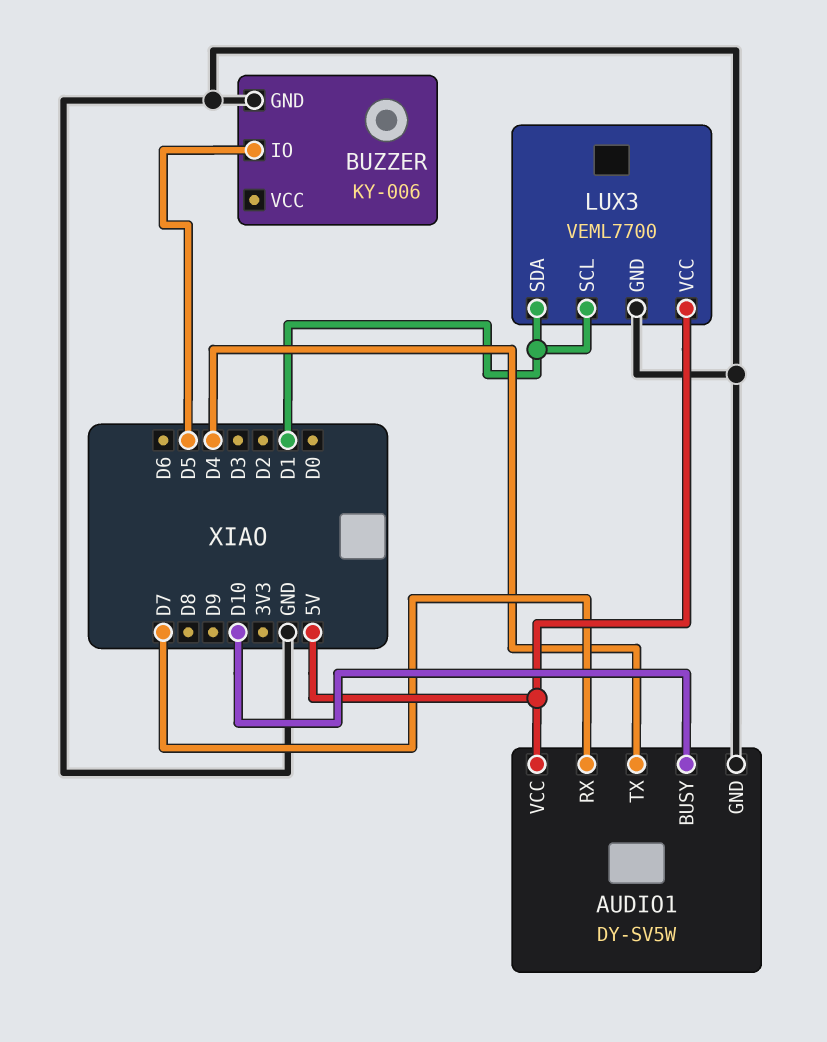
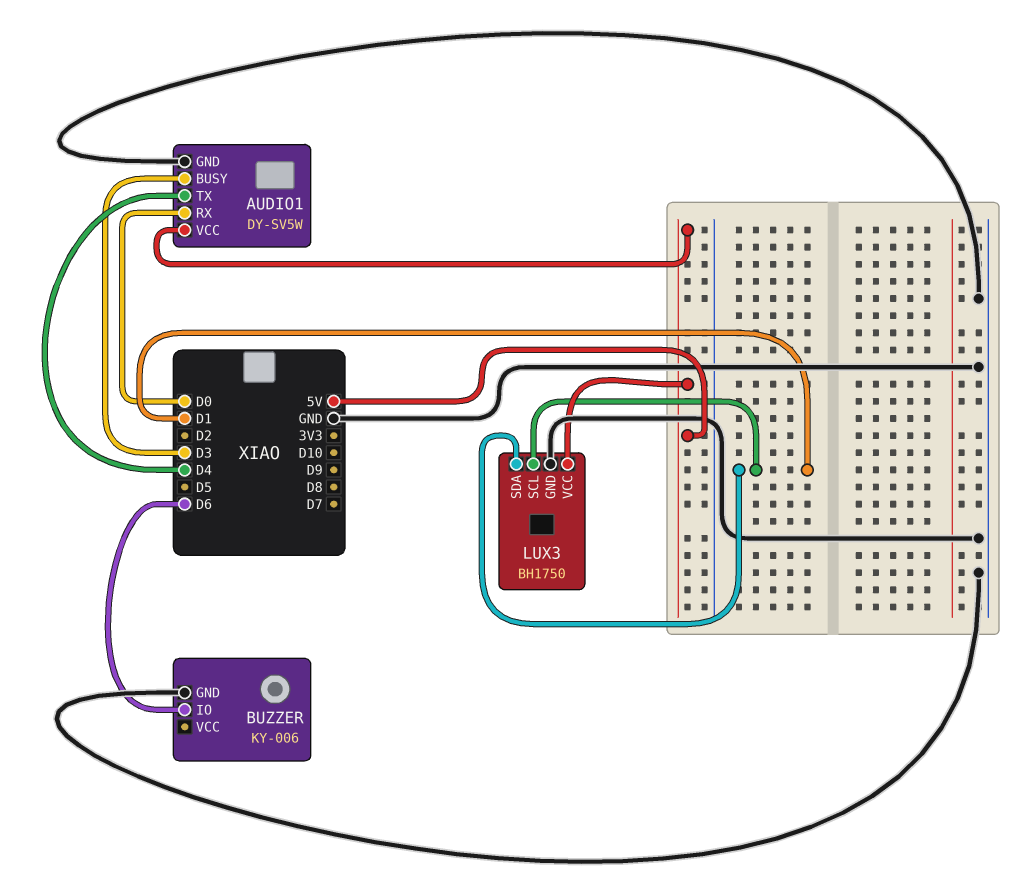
AUDIO1 pin BUSY: D10 -> D3
AUDIO1 pin RX: D7 -> D0
BUZZER pin IO: D5 -> D6
LUX3: VEML7700 -> BH1750

